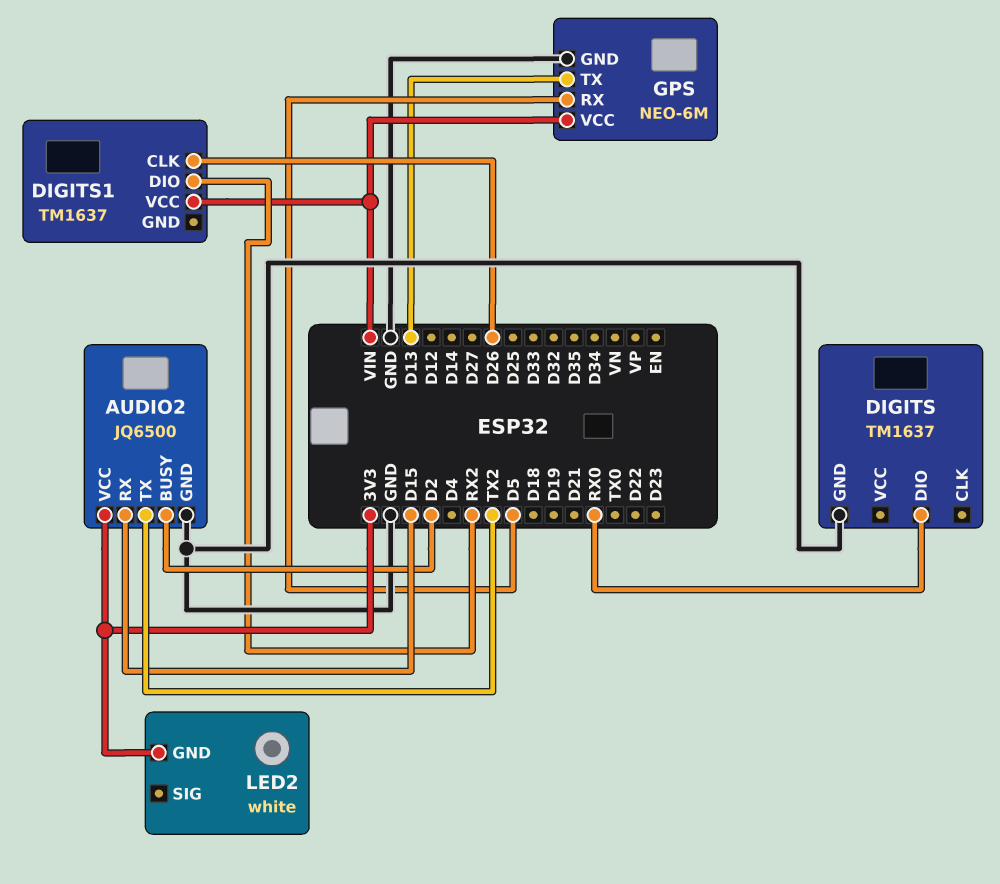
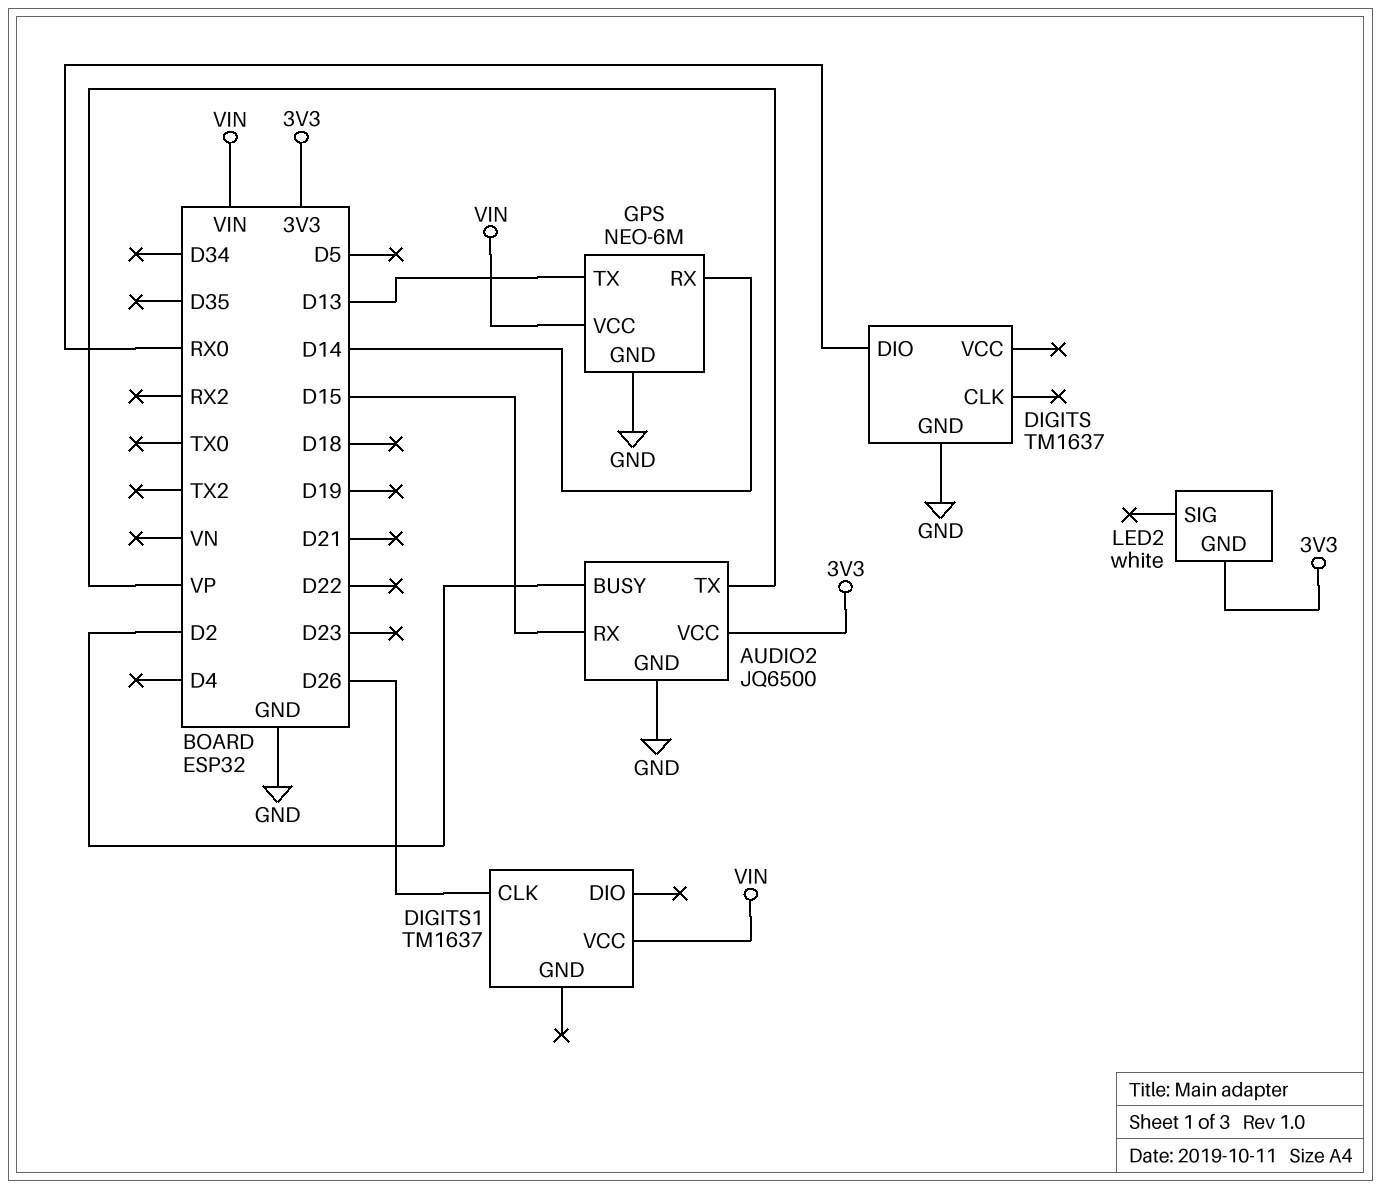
AUDIO2 pin TX: TX2 -> VP
DIGITS1 pin DIO: RX2 -> none
GPS pin RX: D5 -> D14

